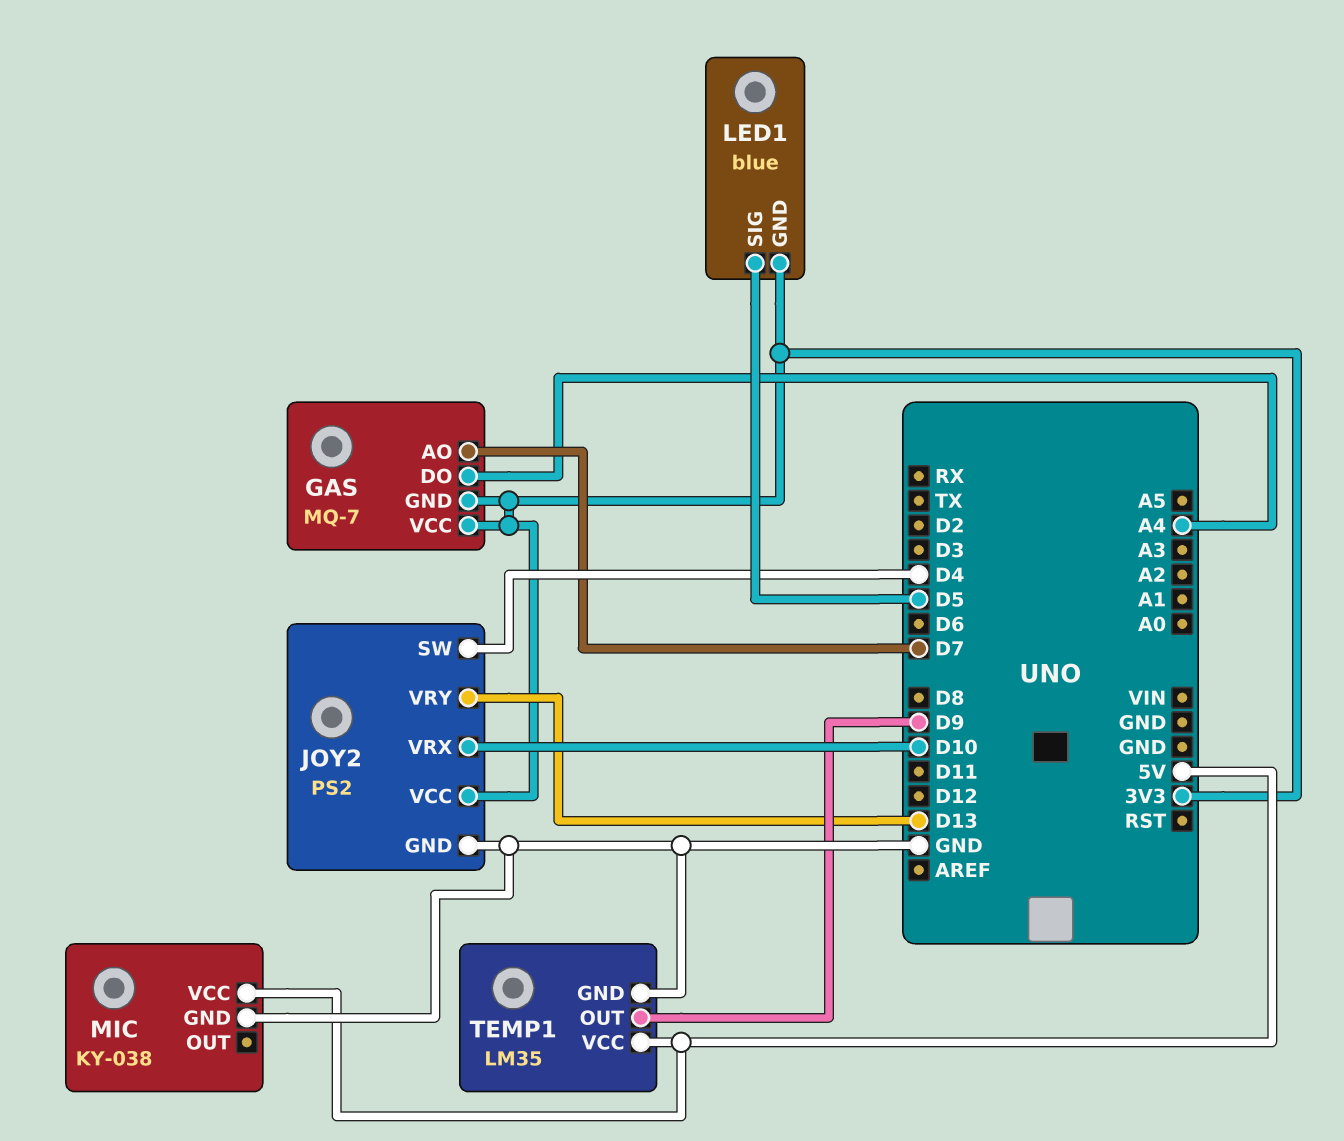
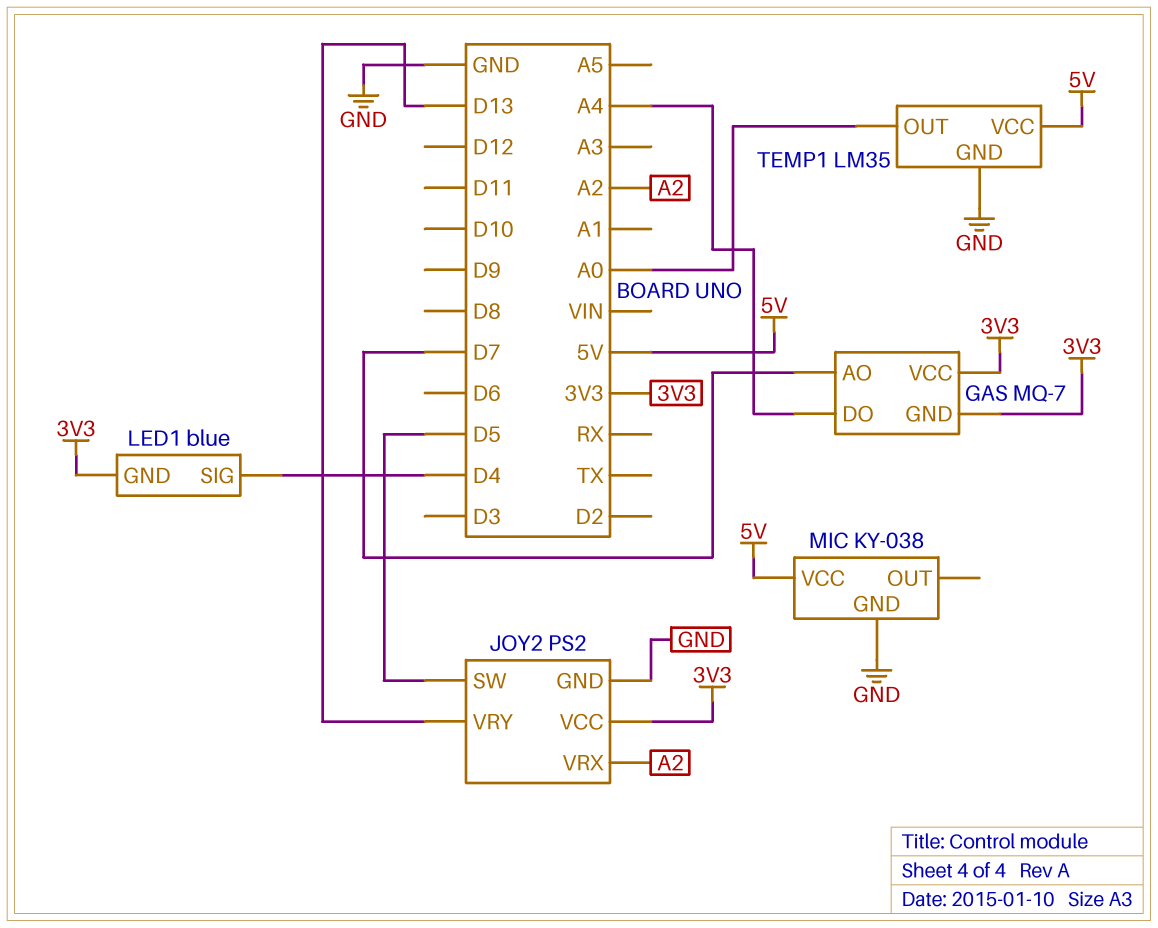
JOY2 pin SW: D4 -> D5
JOY2 pin VRX: D10 -> A2
LED1 pin SIG: D5 -> D4
TEMP1 pin OUT: D9 -> A0

